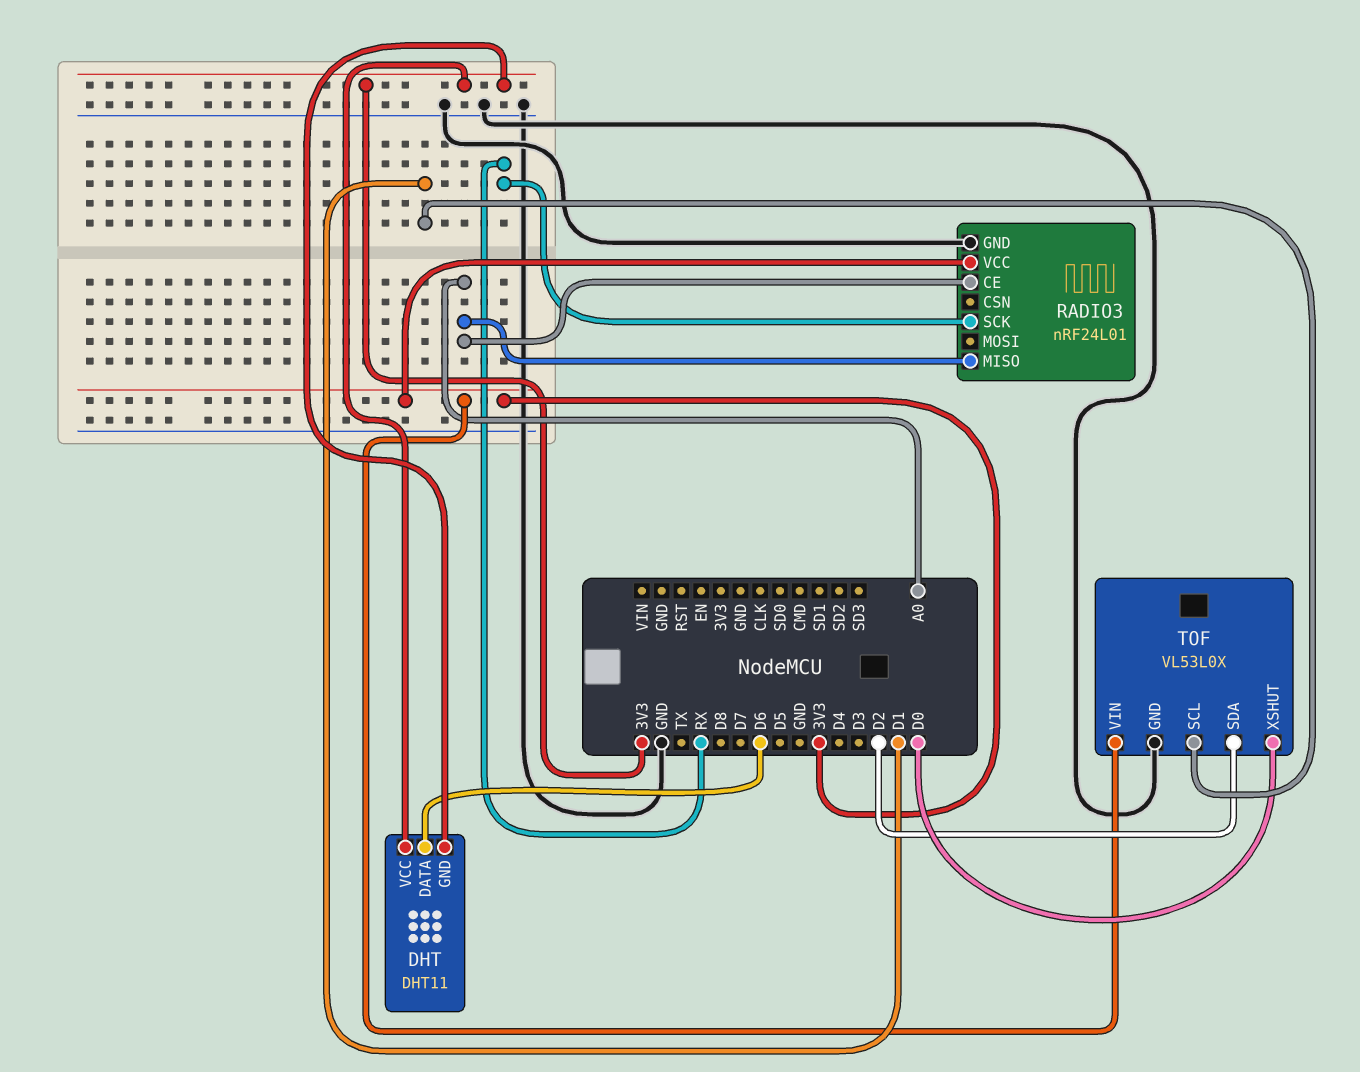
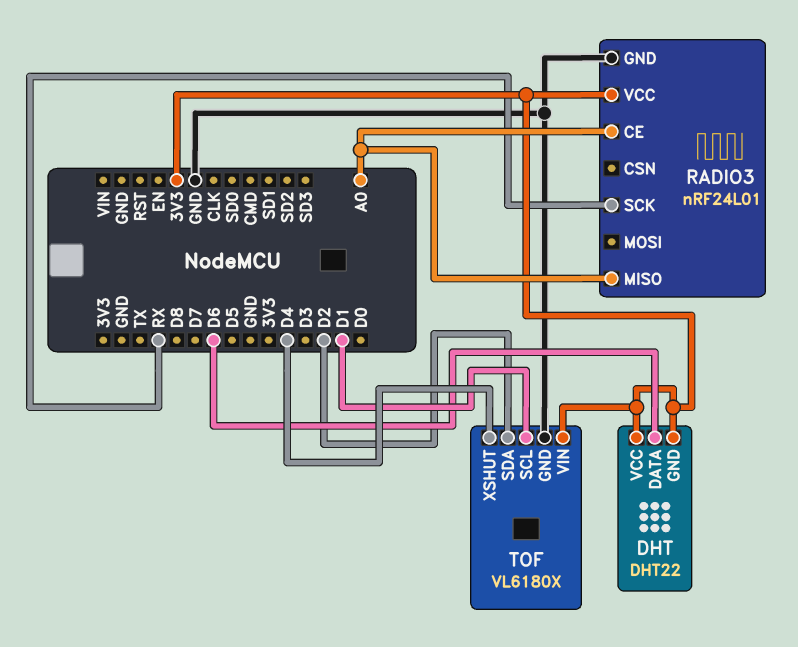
DHT: DHT11 -> DHT22
TOF: VL53L0X -> VL6180X
TOF pin XSHUT: D0 -> D4

